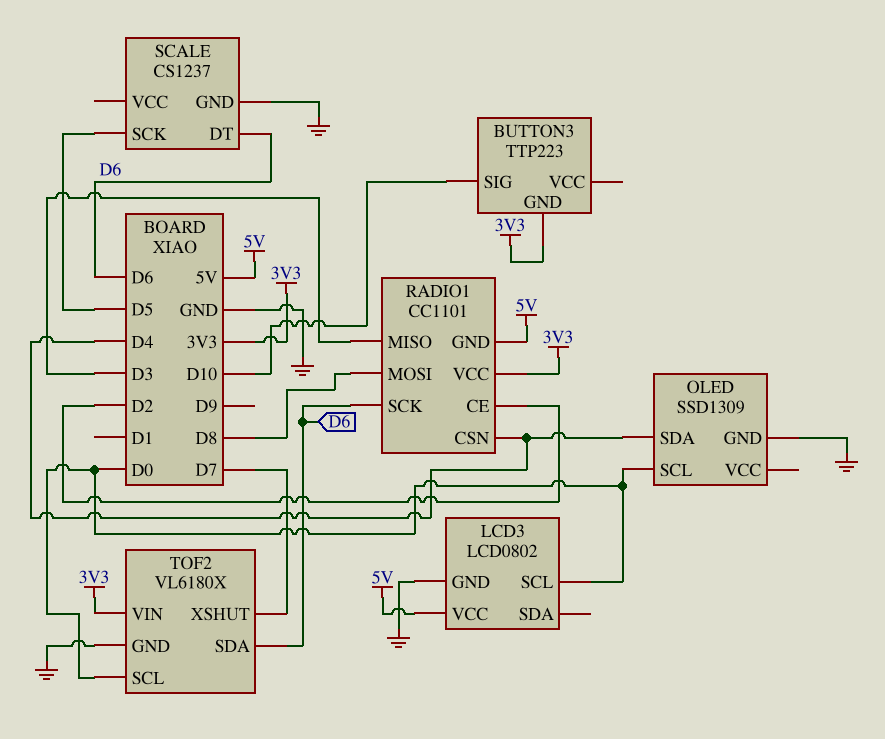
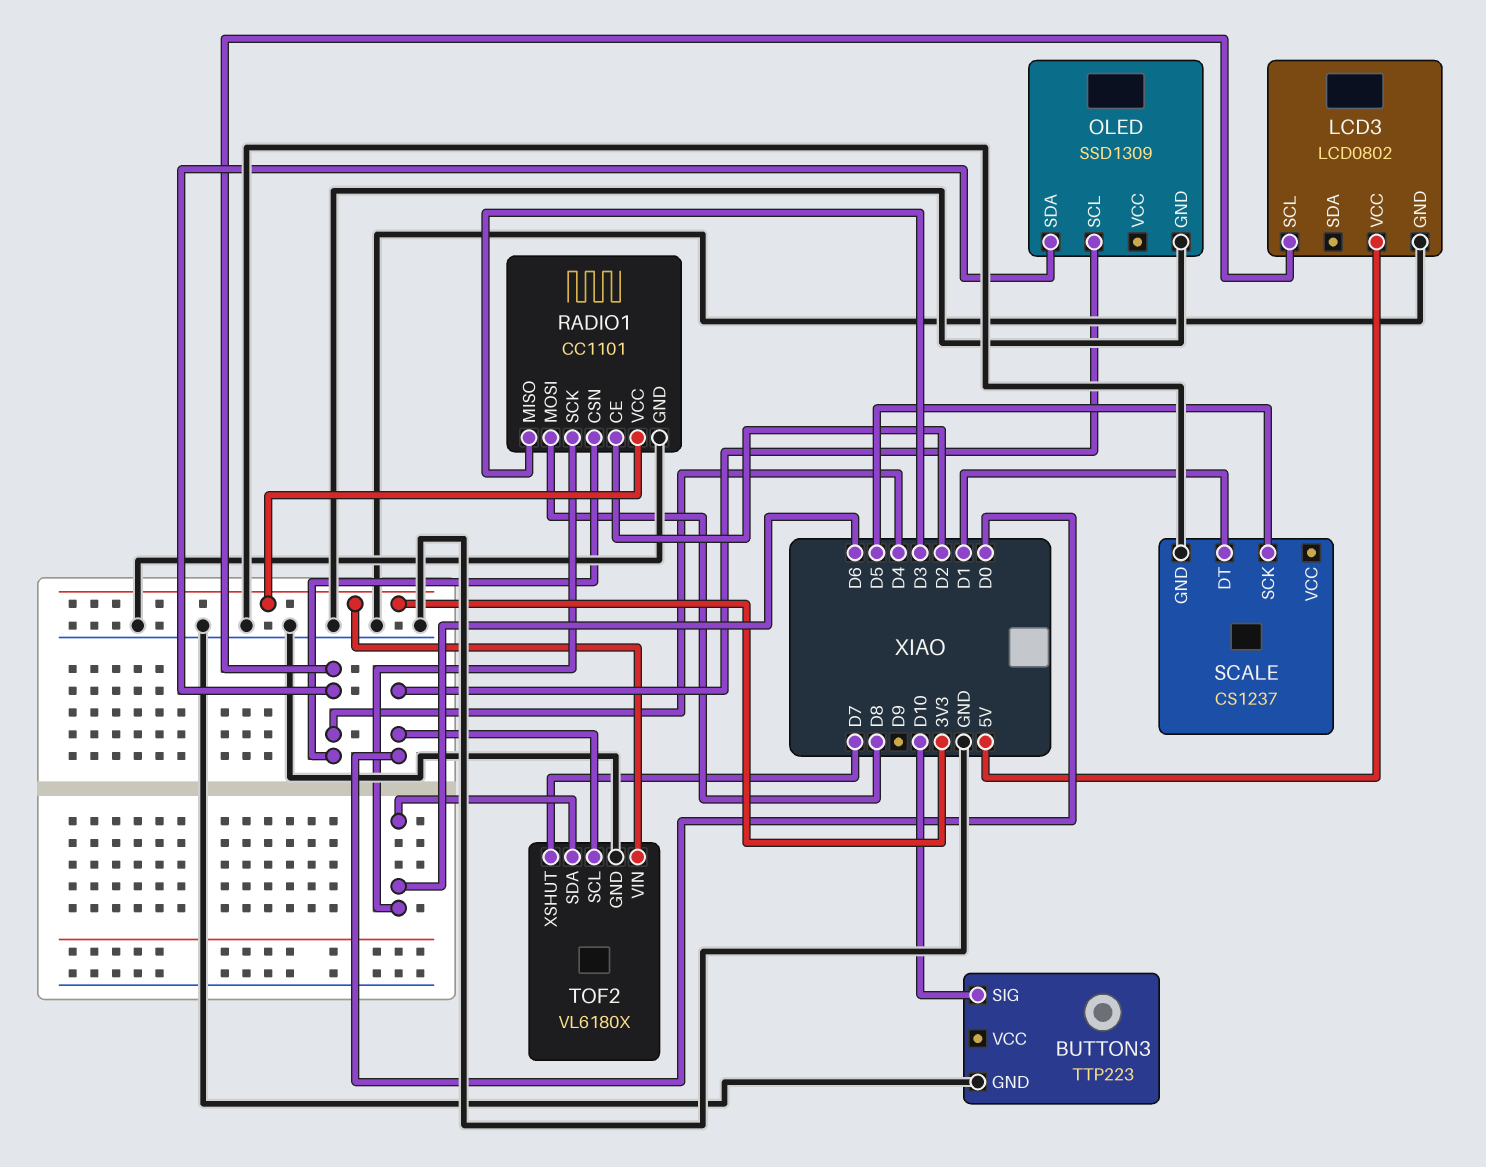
BUTTON3 pin GND: 3V3 -> GND
LCD3 pin SCL: D0 -> D4
RADIO1 pin GND: 5V -> GND
SCALE pin DT: D6 -> D1

